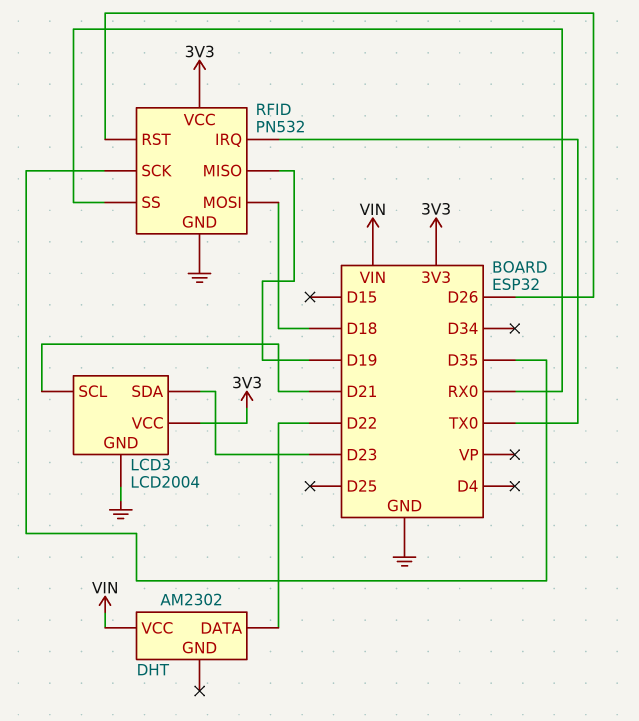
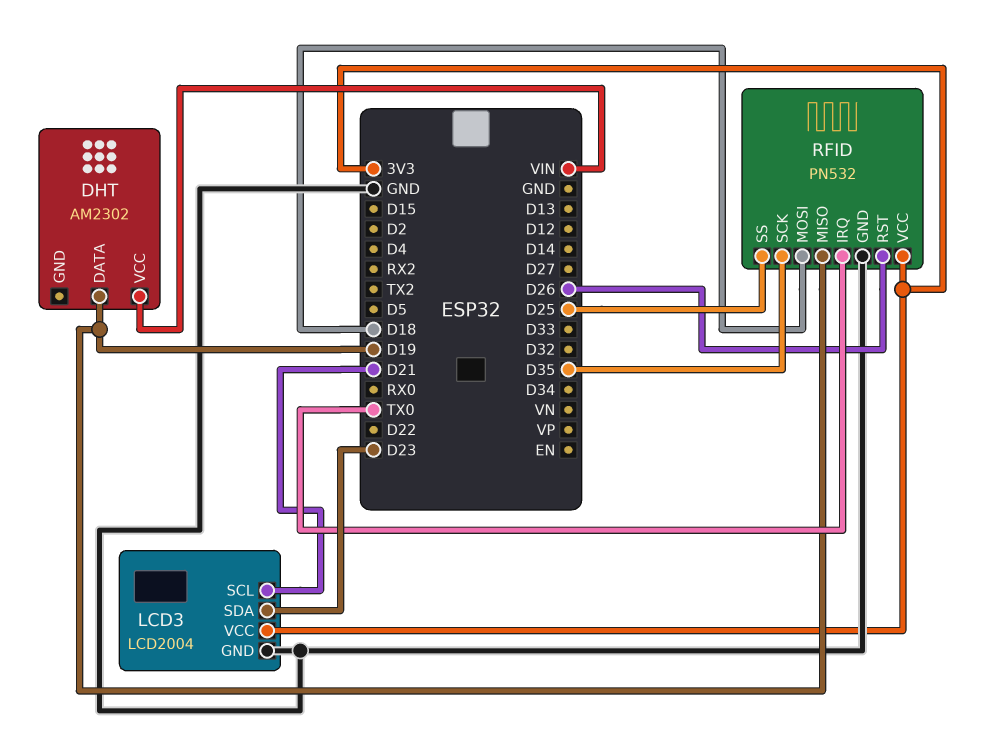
DHT pin DATA: D22 -> D19
RFID pin SS: RX0 -> D25

